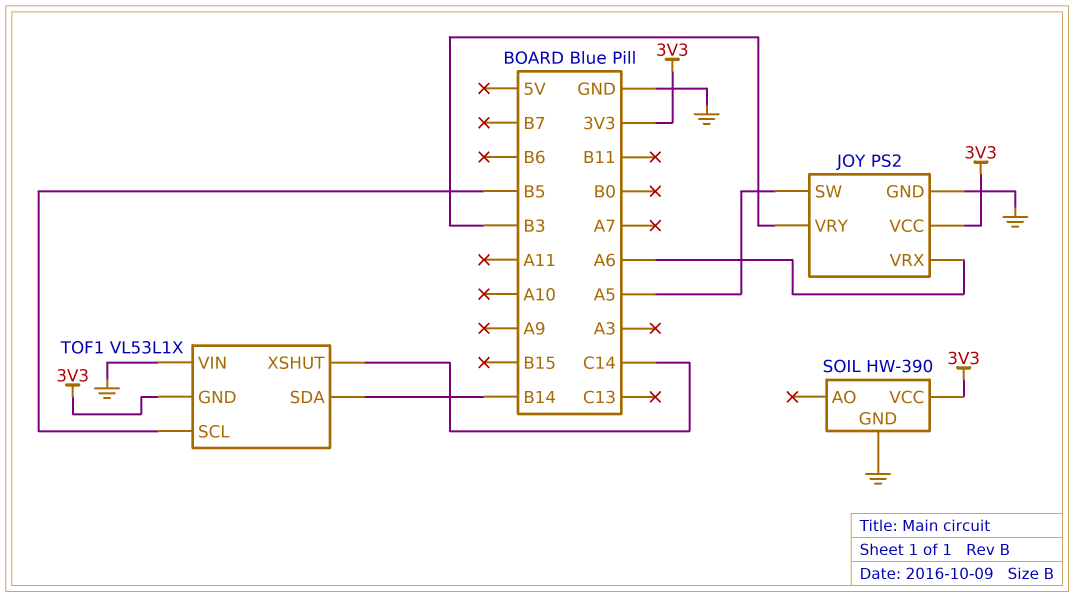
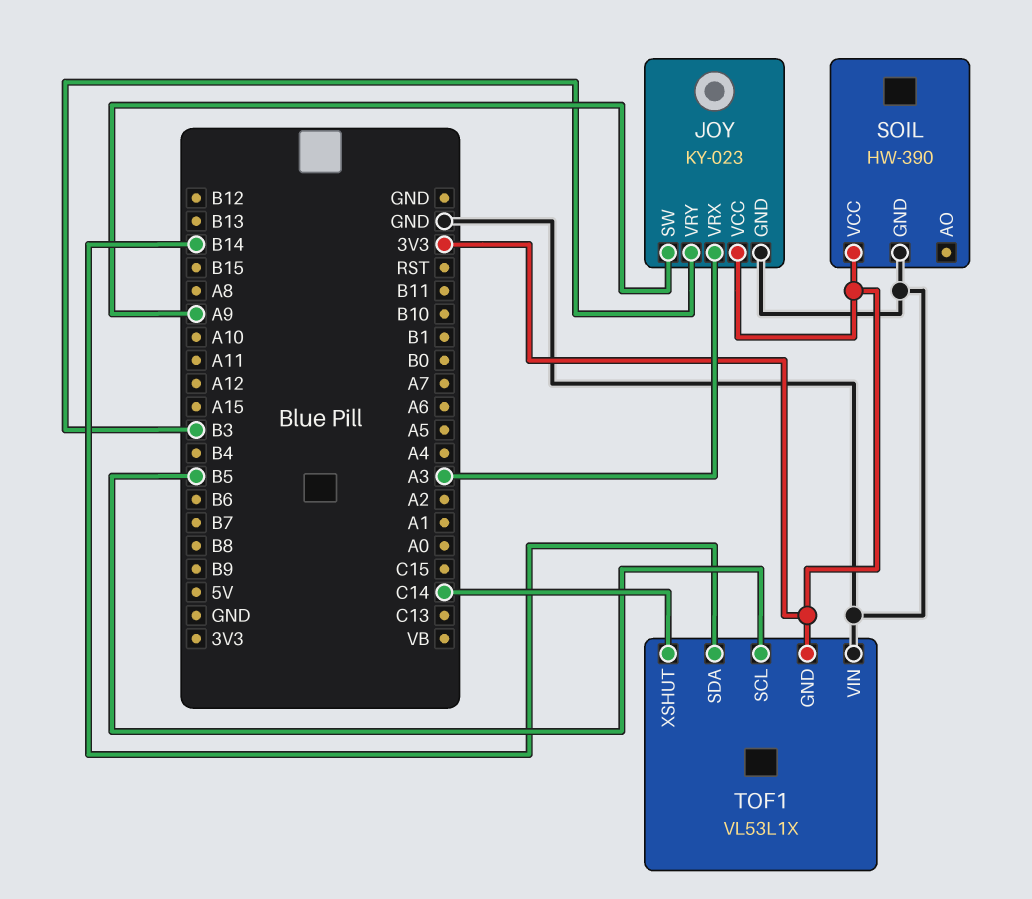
JOY: PS2 -> KY-023
JOY pin SW: A5 -> A9
JOY pin VRX: A6 -> A3

